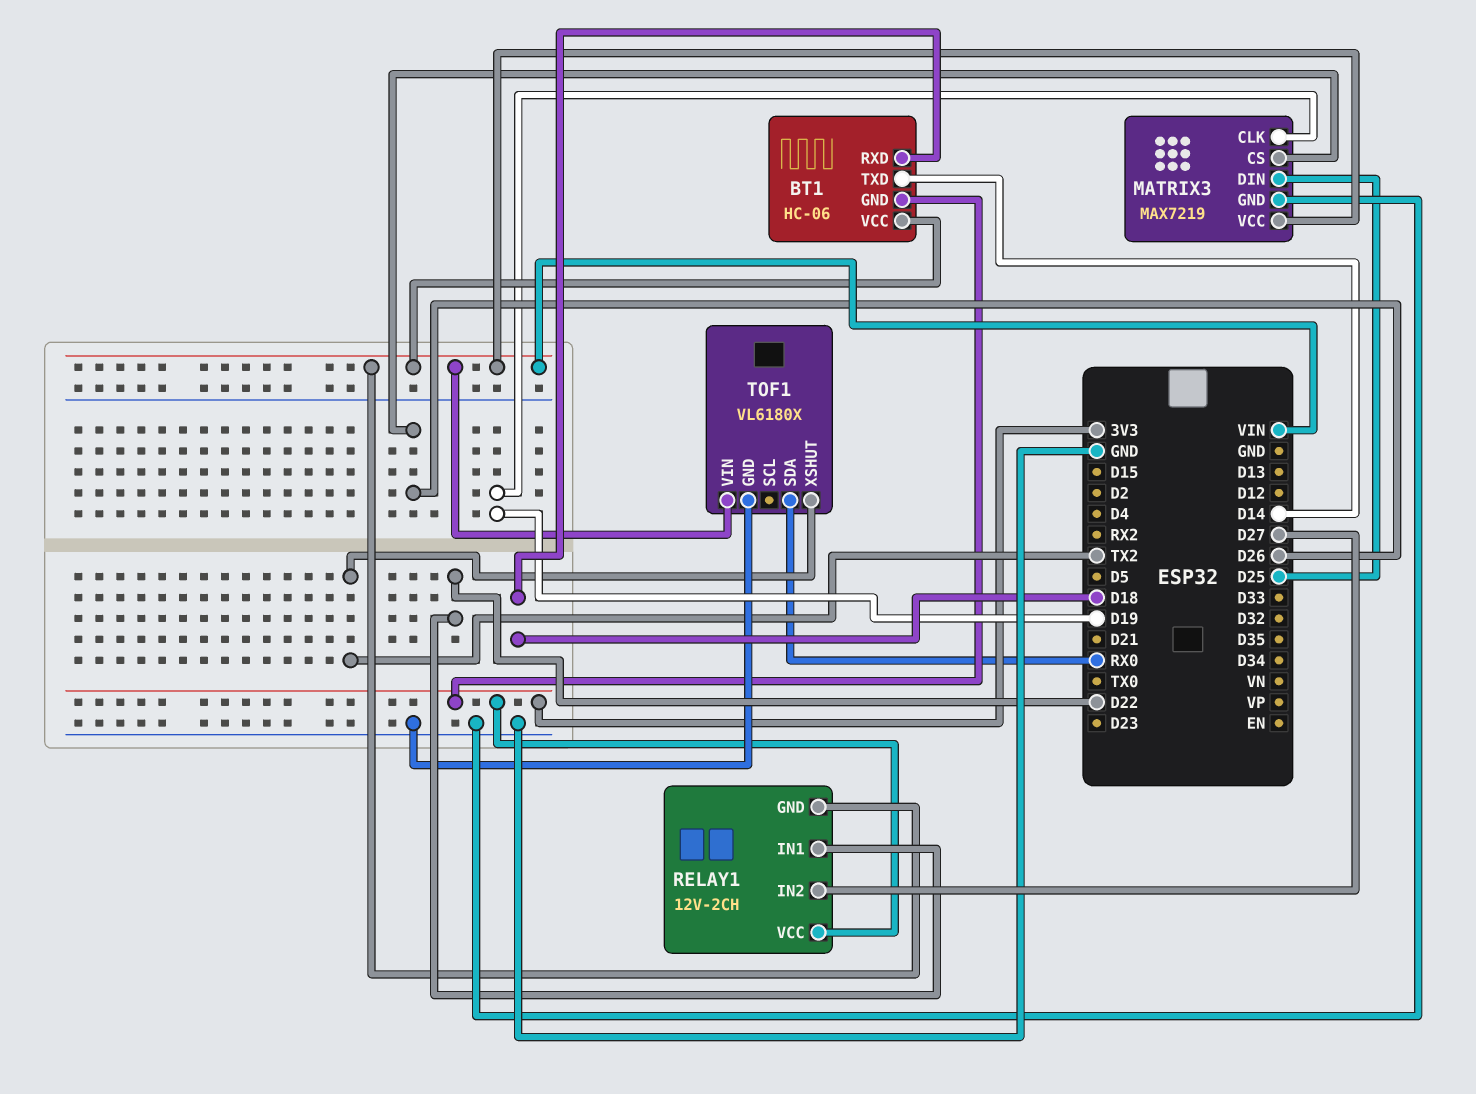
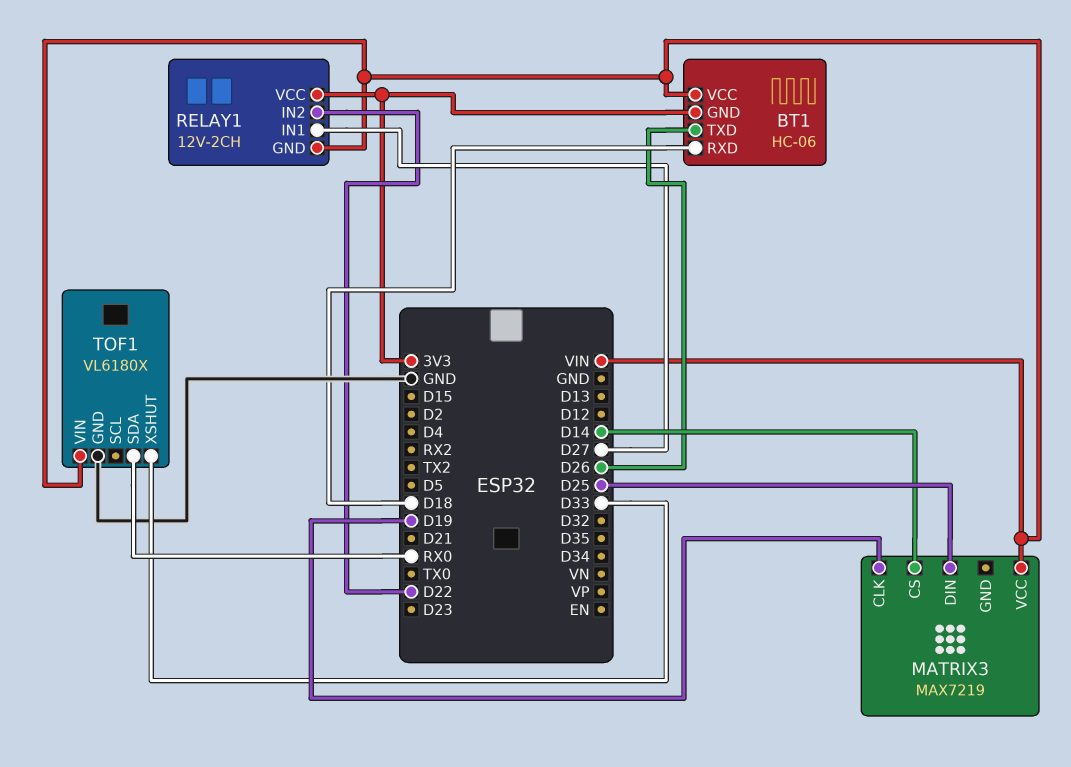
BT1 pin TXD: D14 -> D26
MATRIX3 pin CS: D26 -> D14
MATRIX3 pin GND: GND -> none
RELAY1 pin IN1: D22 -> D27
RELAY1 pin IN2: D27 -> D22
TOF1 pin XSHUT: TX2 -> D33

